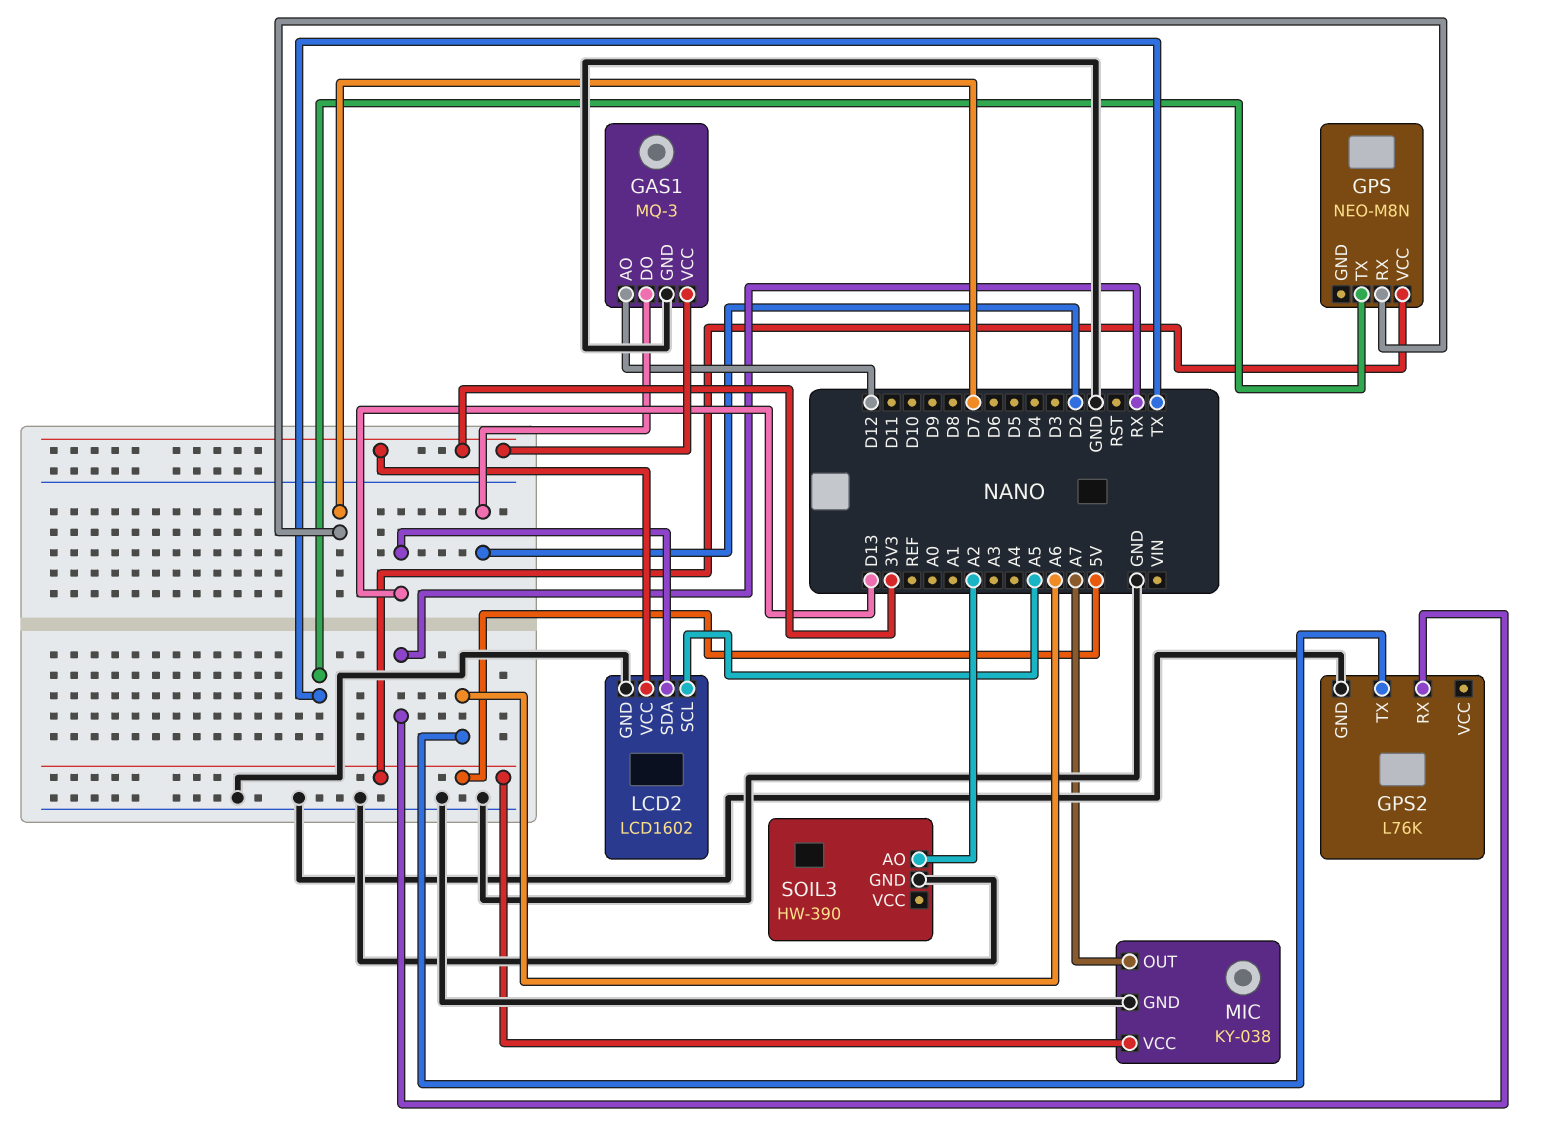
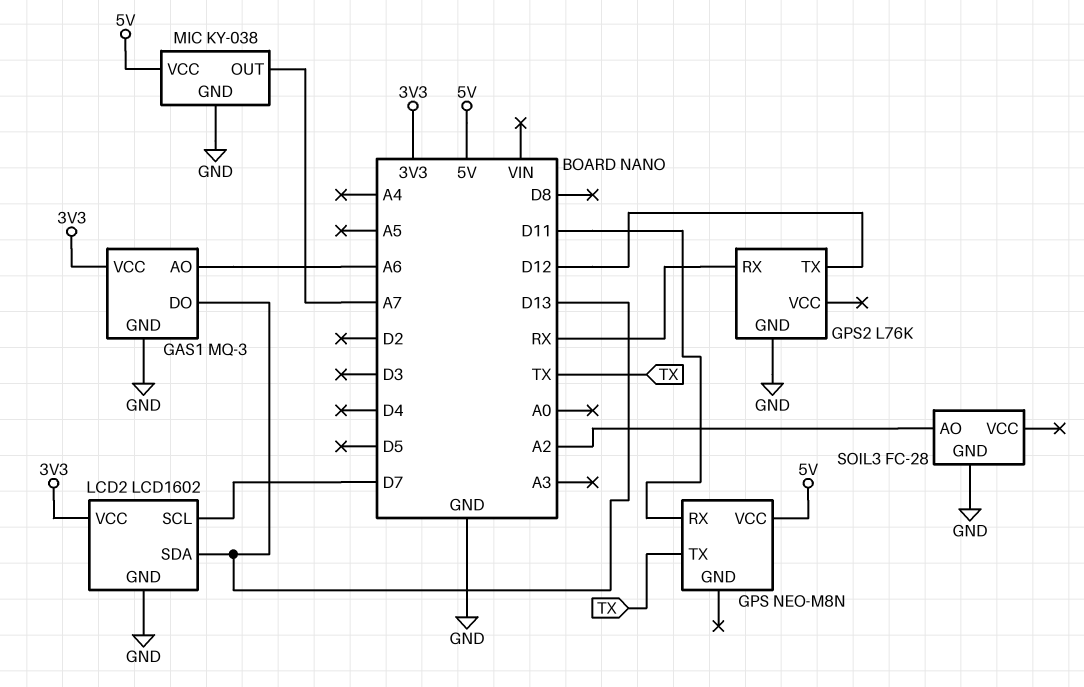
GAS1 pin AO: D12 -> A6
GAS1 pin DO: D2 -> D13
GPS pin RX: D7 -> D11
GPS2 pin TX: A6 -> D12
LCD2 pin SCL: A5 -> D7
SOIL3: HW-390 -> FC-28

